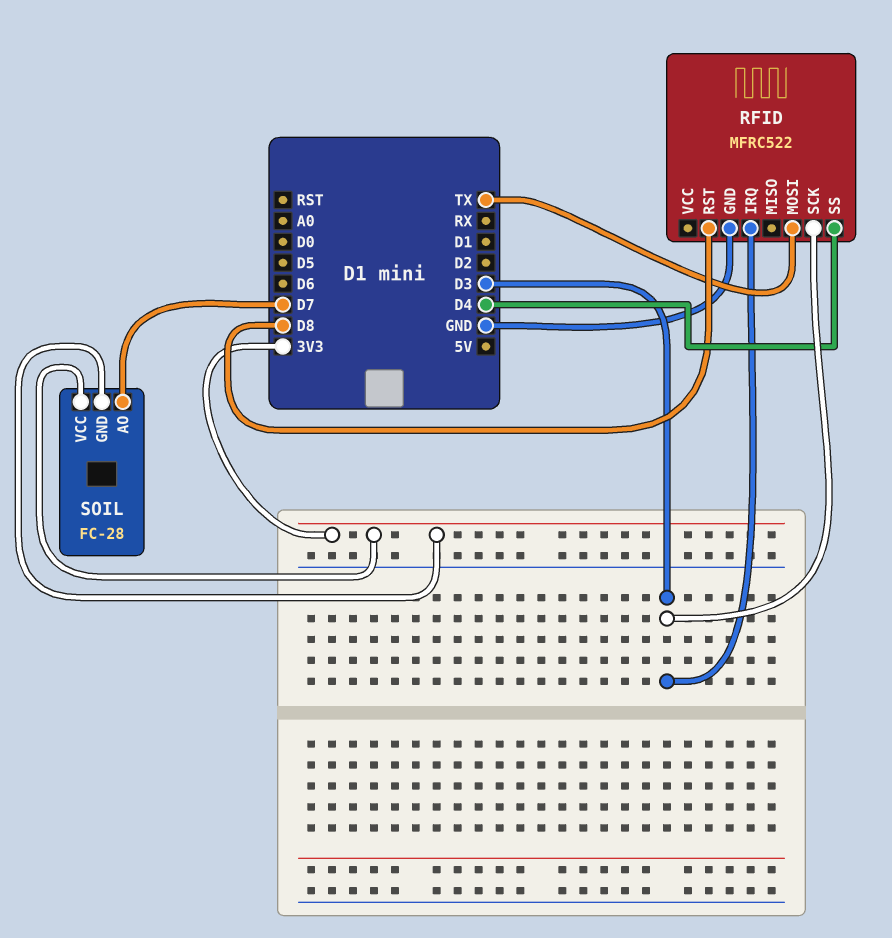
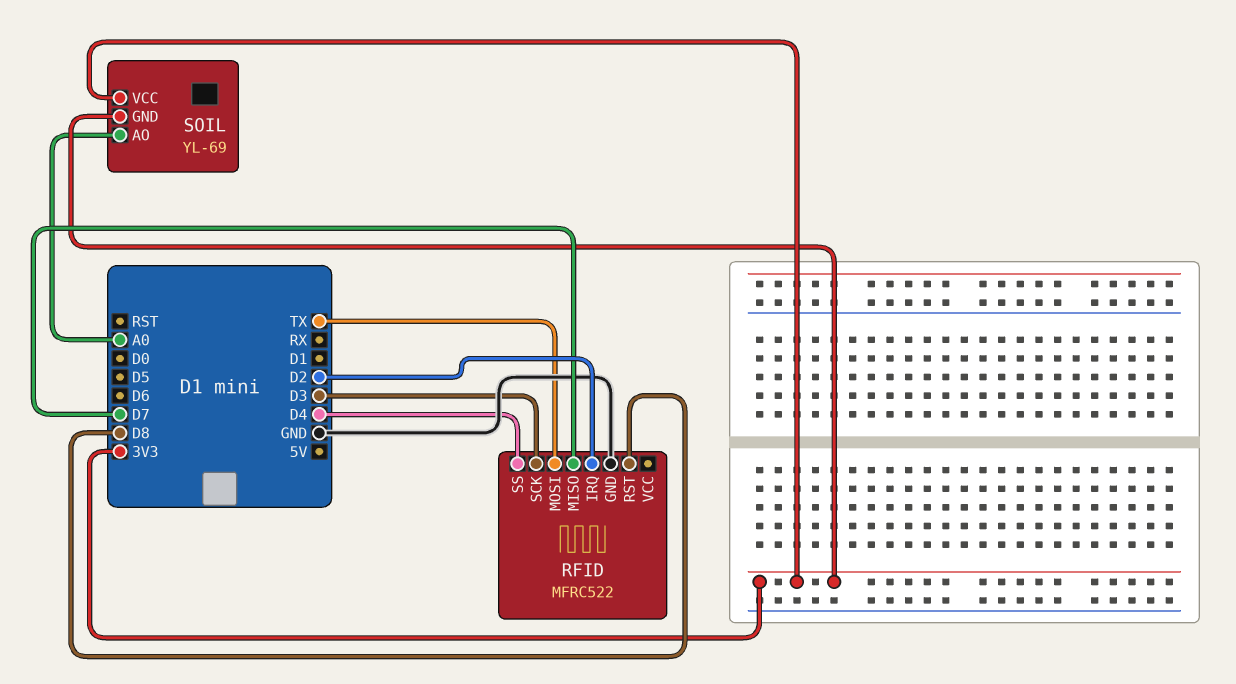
RFID pin IRQ: D3 -> D2
RFID pin MISO: none -> D7
SOIL: FC-28 -> YL-69
SOIL pin AO: D7 -> A0

